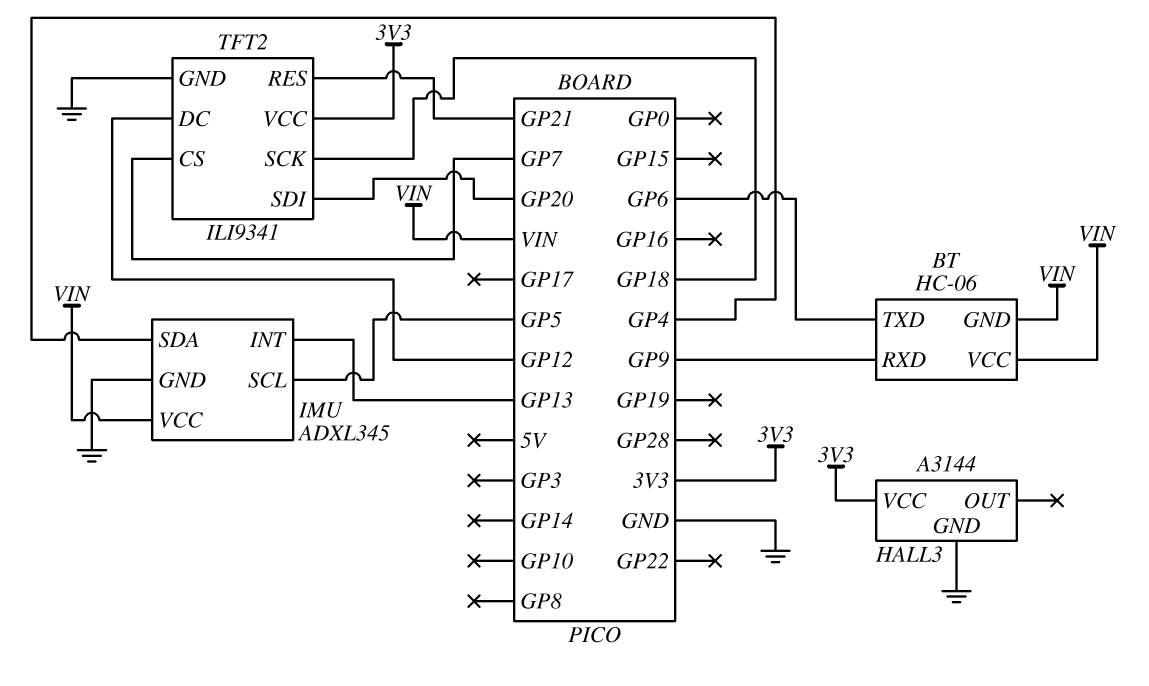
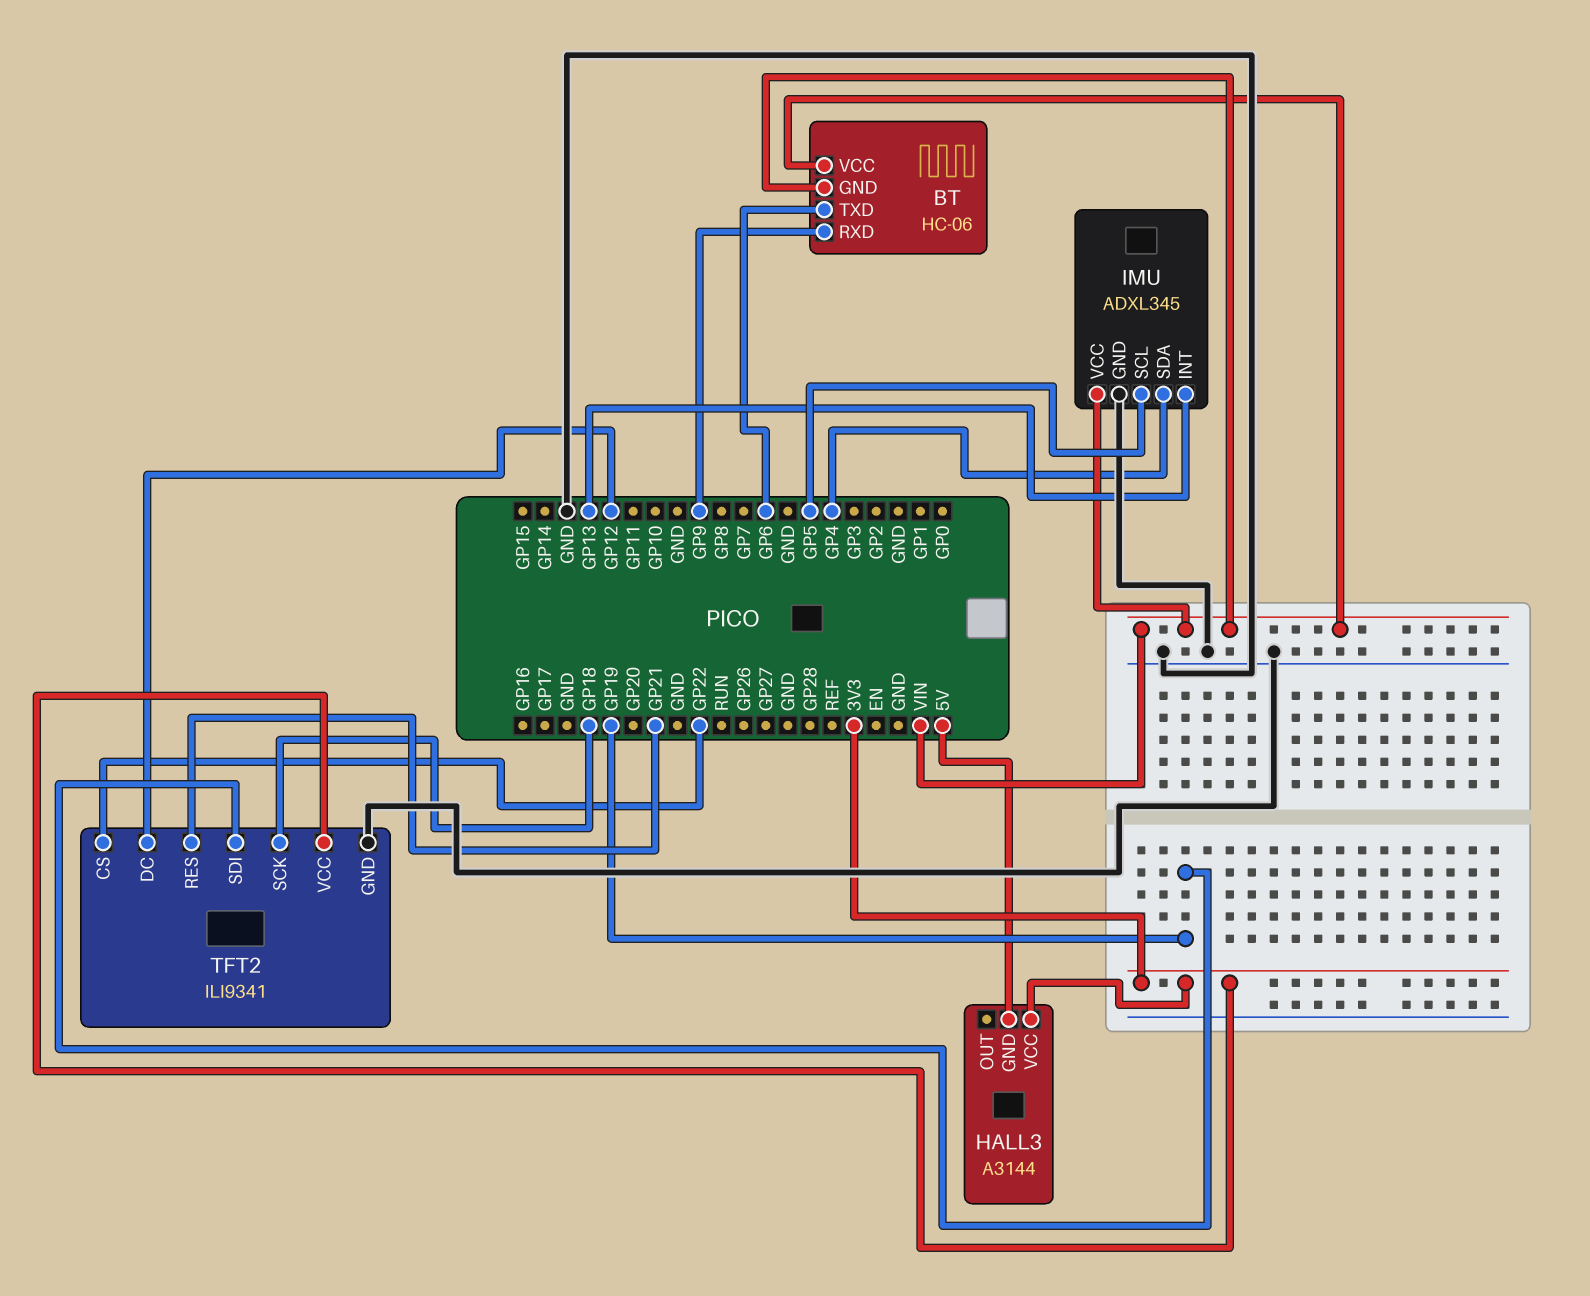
HALL3 pin GND: GND -> 5V
TFT2 pin CS: GP7 -> GP22
TFT2 pin SDI: GP20 -> GP19

